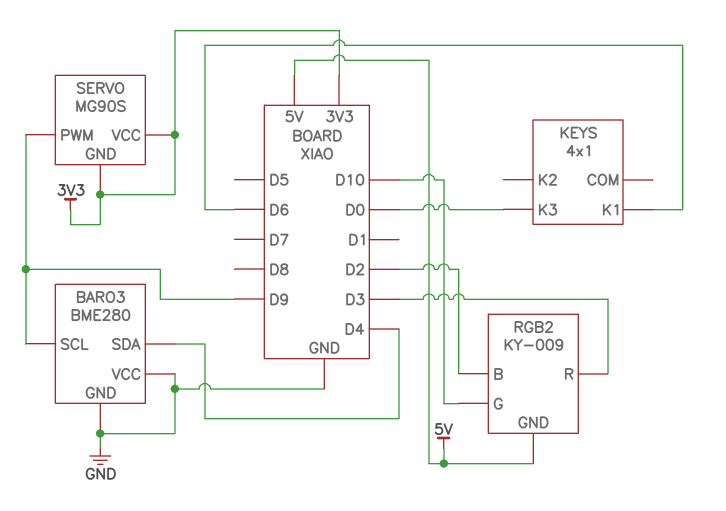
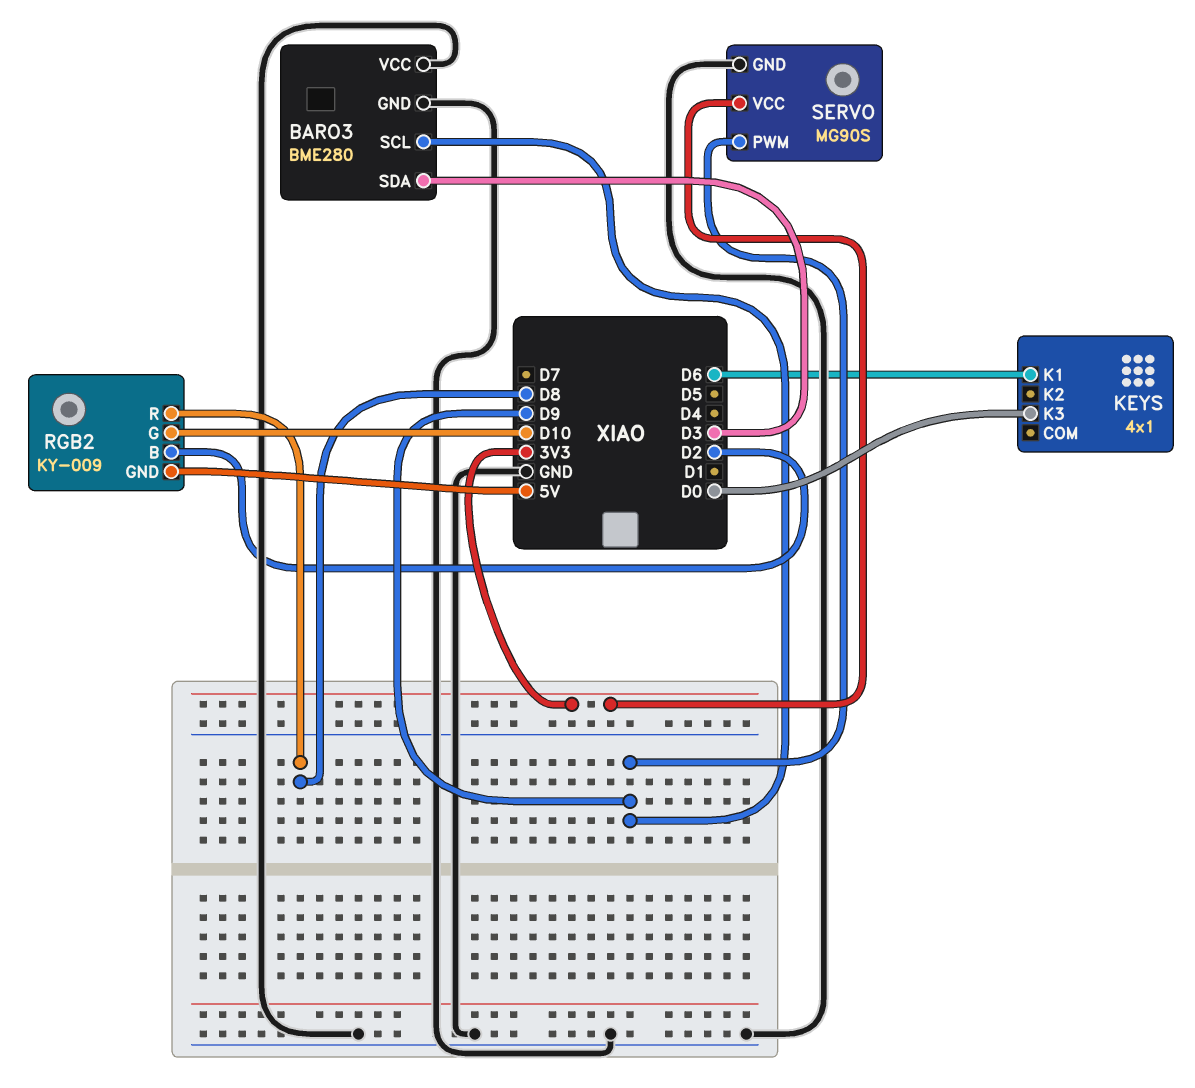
BARO3 pin SDA: D4 -> D3
RGB2 pin R: D3 -> D8
SERVO pin GND: 3V3 -> GND

